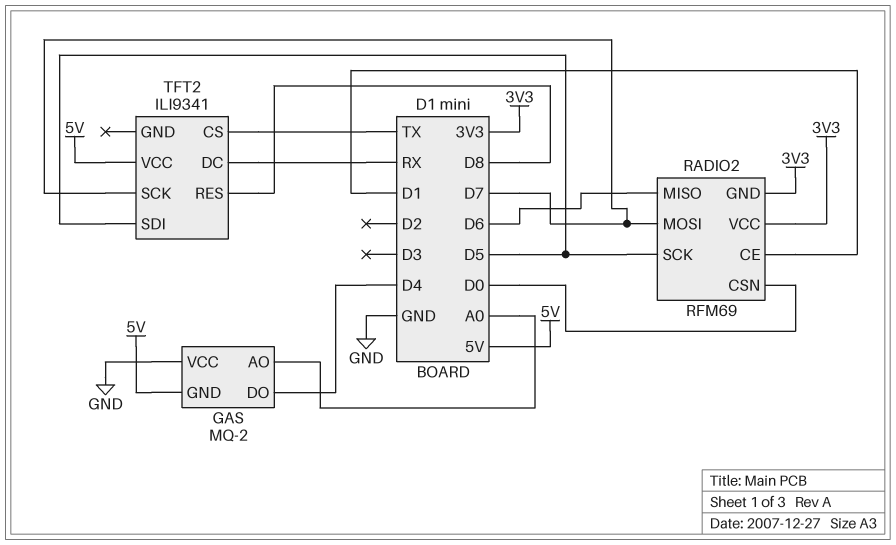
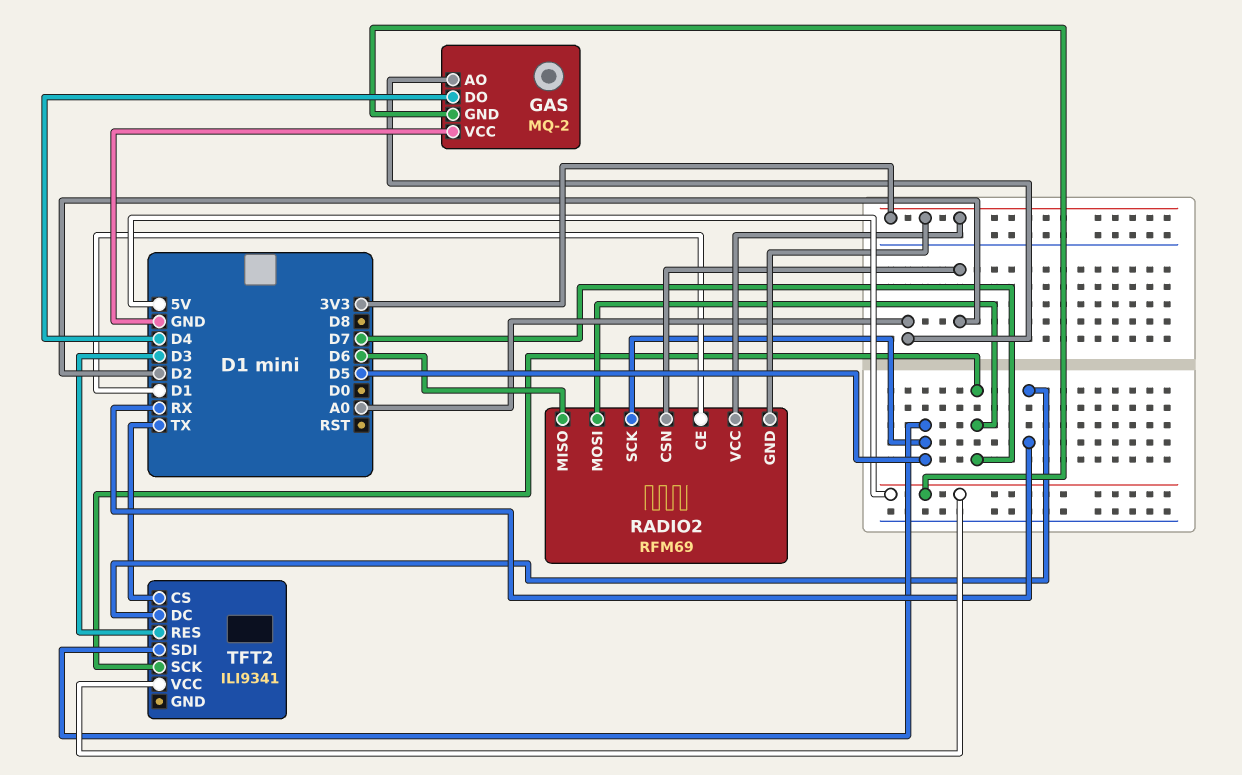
RADIO2 pin CSN: D0 -> D2
TFT2 pin RES: D8 -> D3

